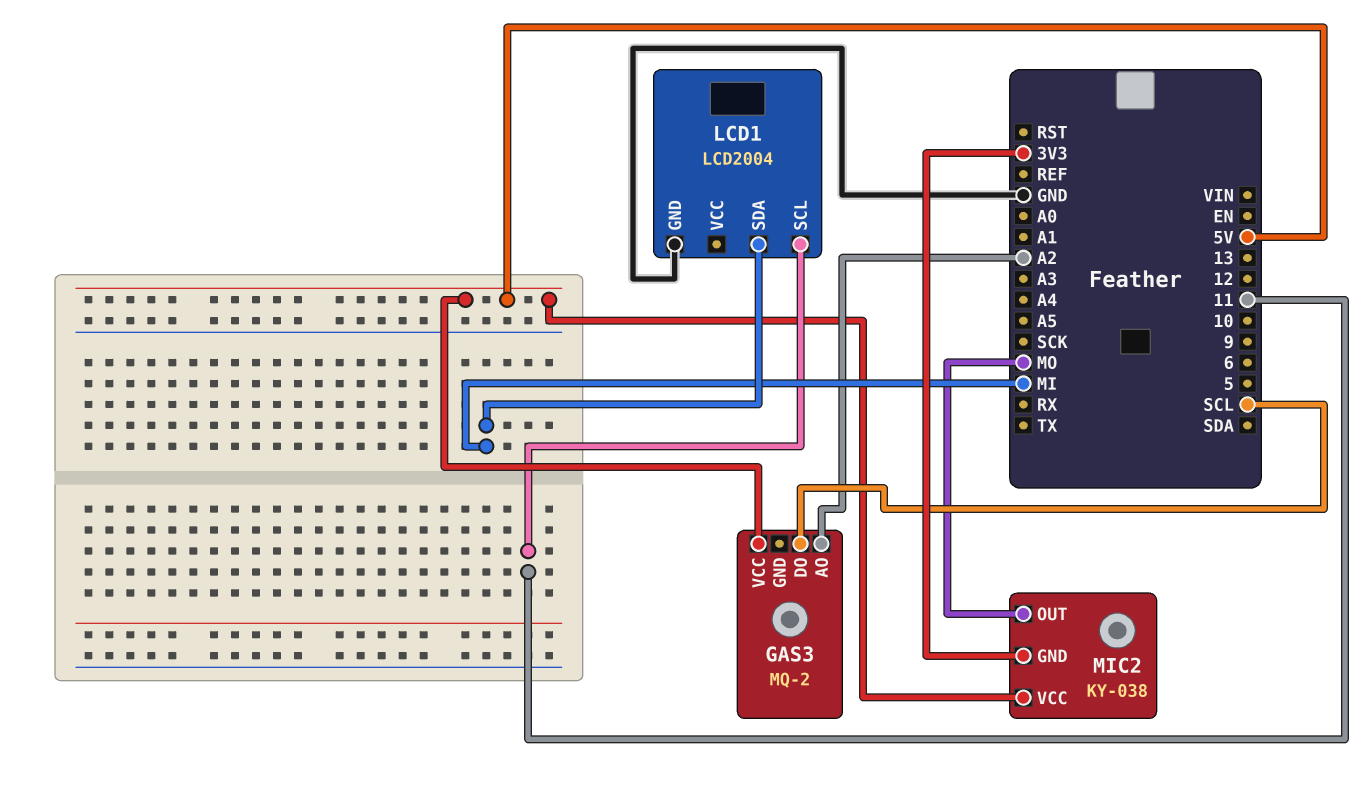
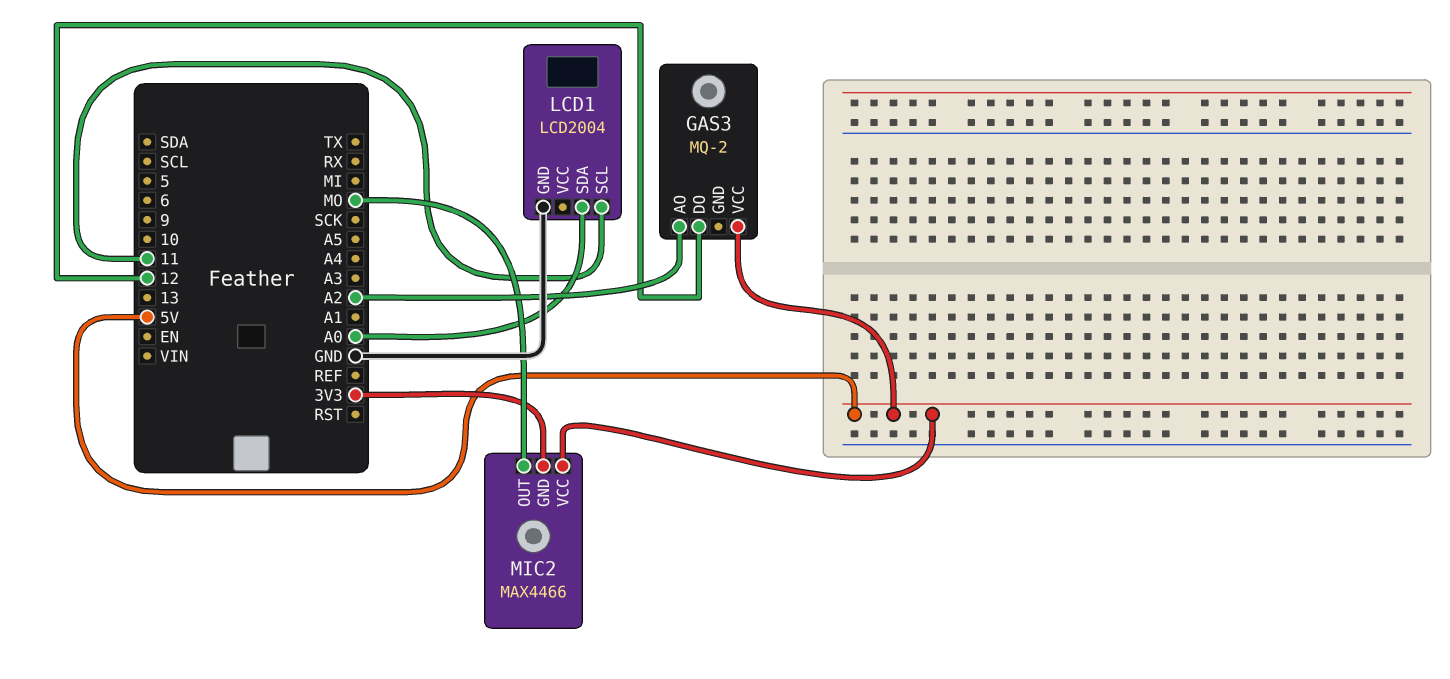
GAS3 pin DO: SCL -> 12
LCD1 pin SDA: MI -> A0
MIC2: KY-038 -> MAX4466

